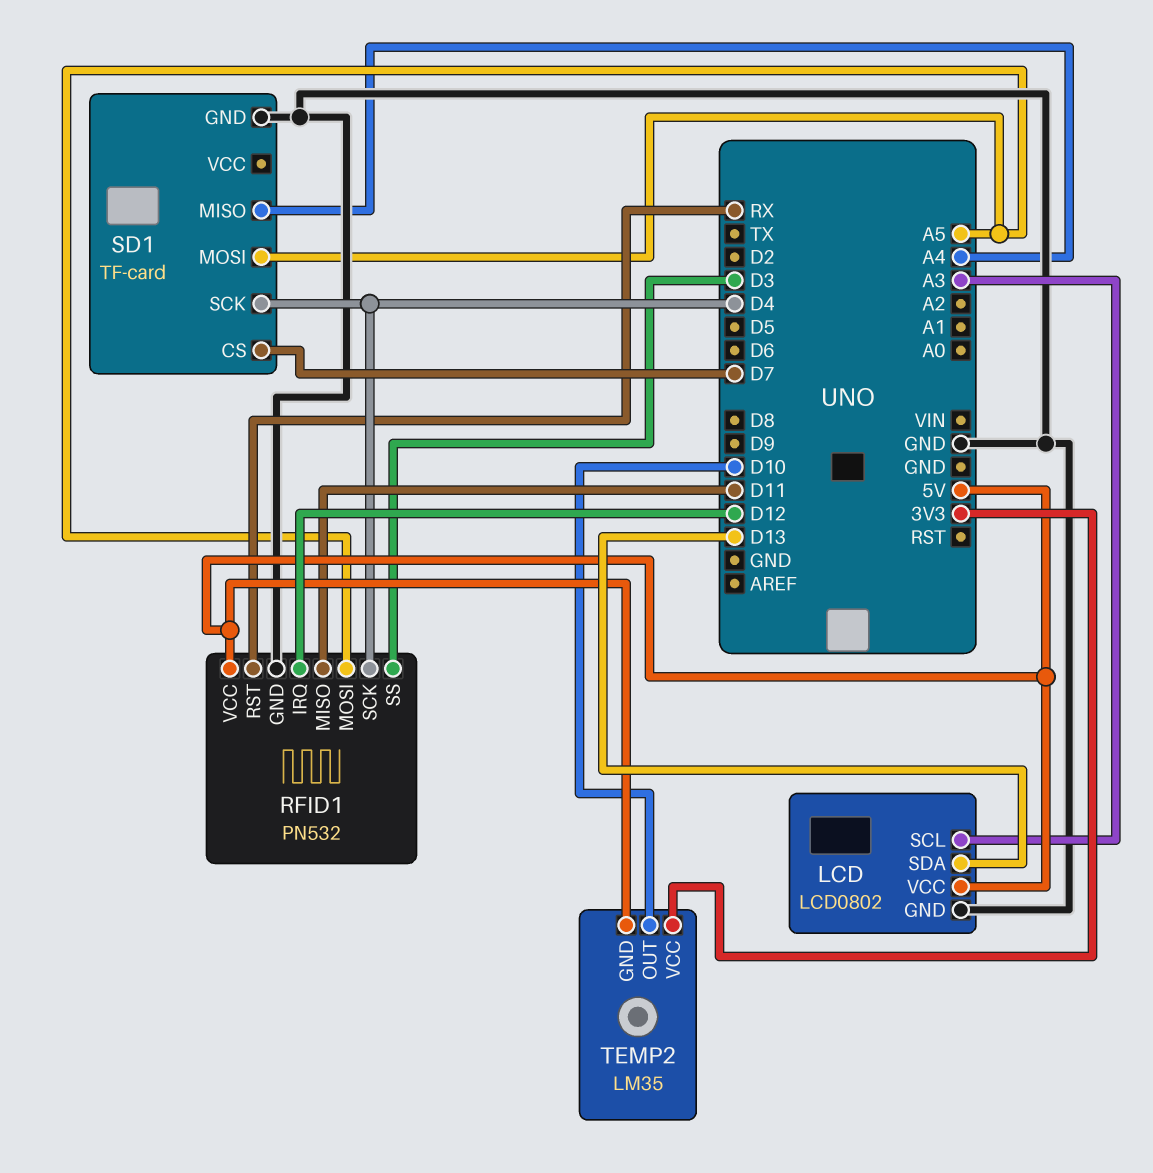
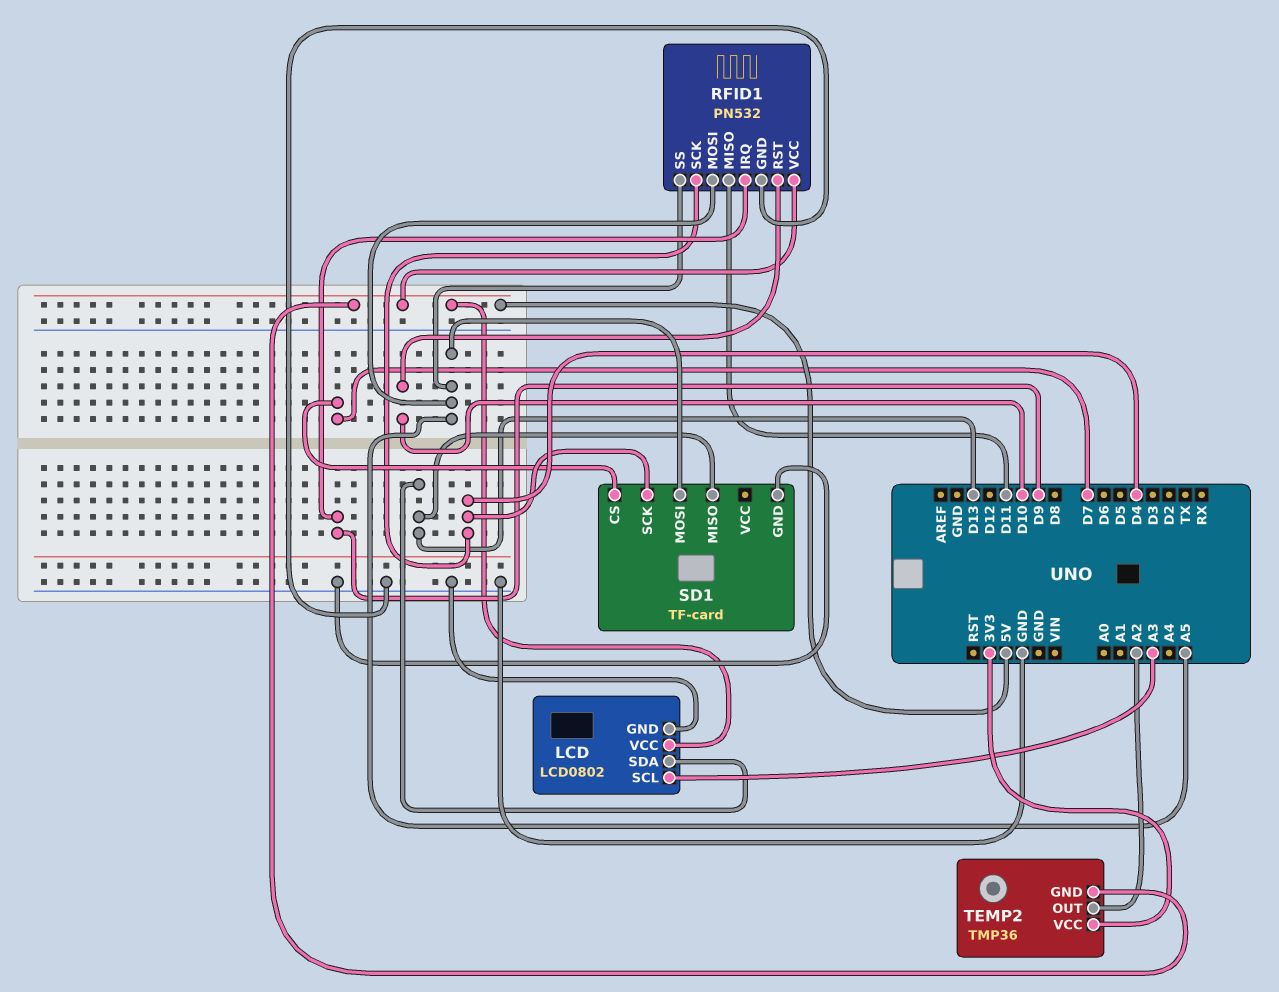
RFID1 pin IRQ: D12 -> D9
RFID1 pin RST: RX -> D10
RFID1 pin SS: D3 -> A5
SD1 pin MISO: A4 -> D13
TEMP2: LM35 -> TMP36
TEMP2 pin OUT: D10 -> A2

